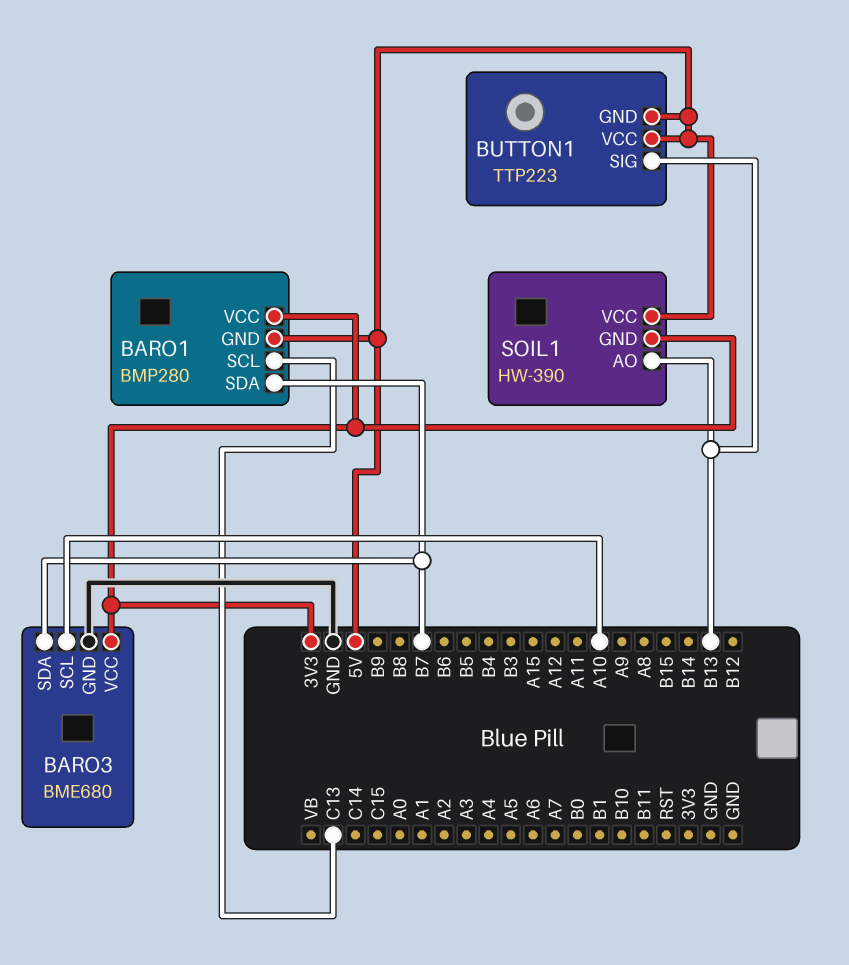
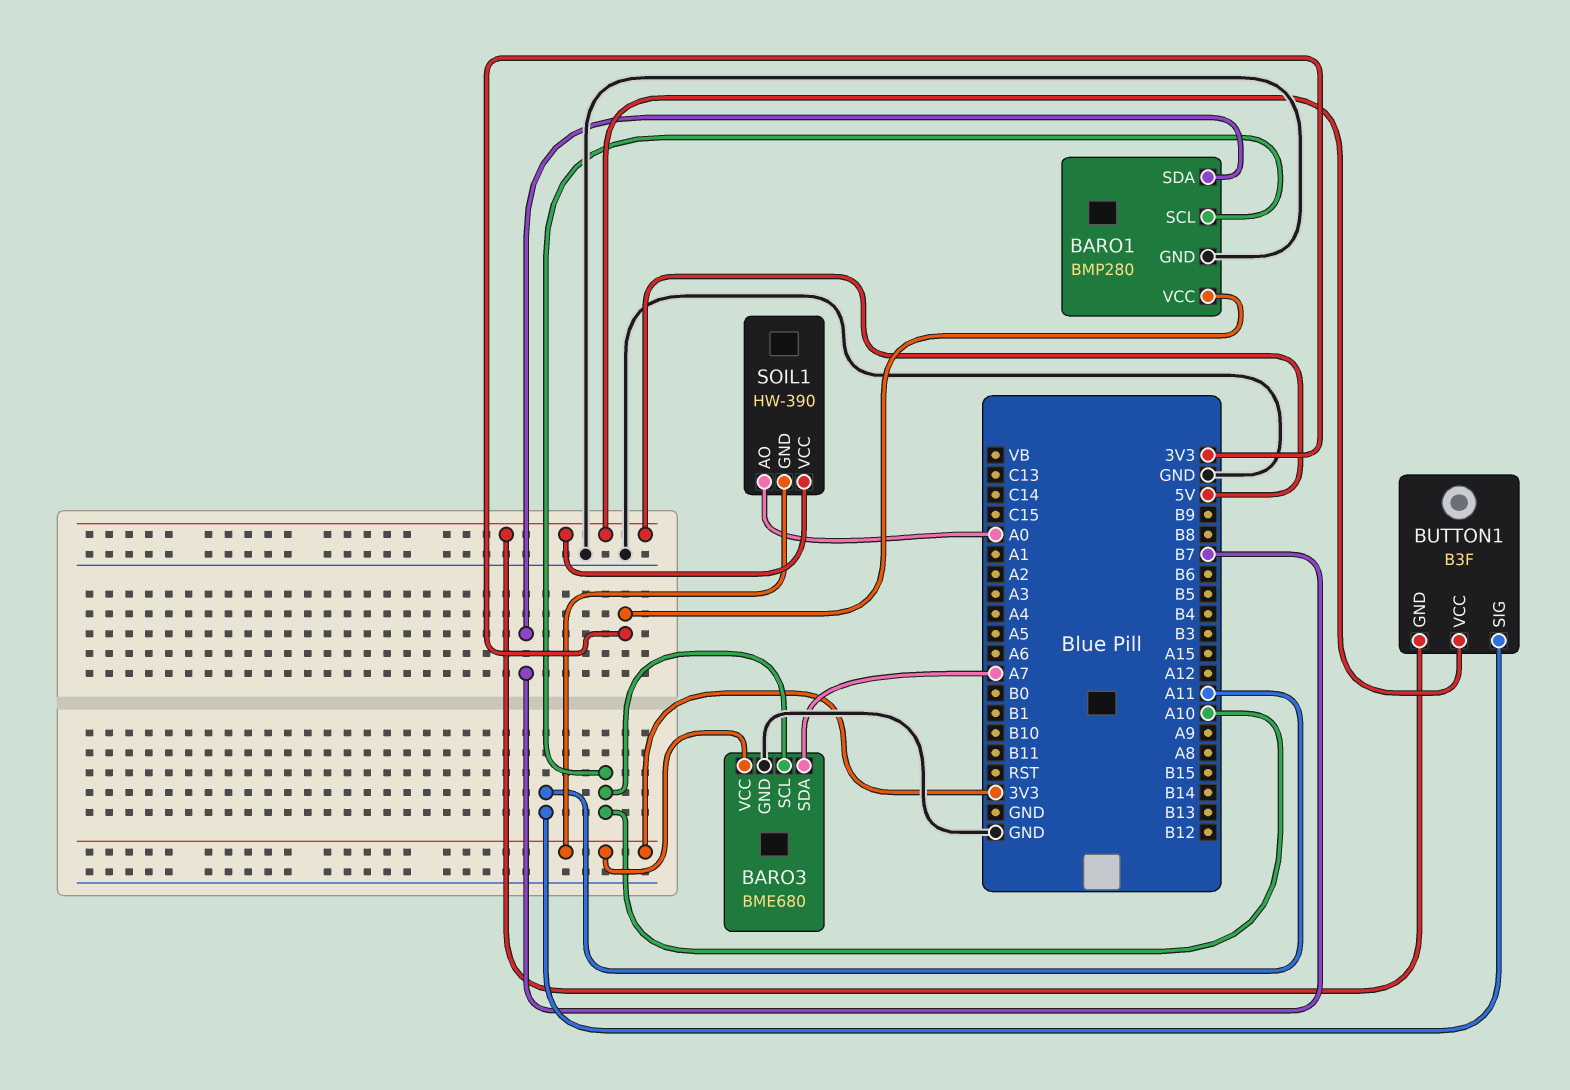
BARO1 pin GND: 5V -> GND
BARO1 pin SCL: C13 -> A10
BARO3 pin SDA: B7 -> A7
BUTTON1: TTP223 -> B3F
BUTTON1 pin SIG: B13 -> A11
SOIL1 pin AO: B13 -> A0

